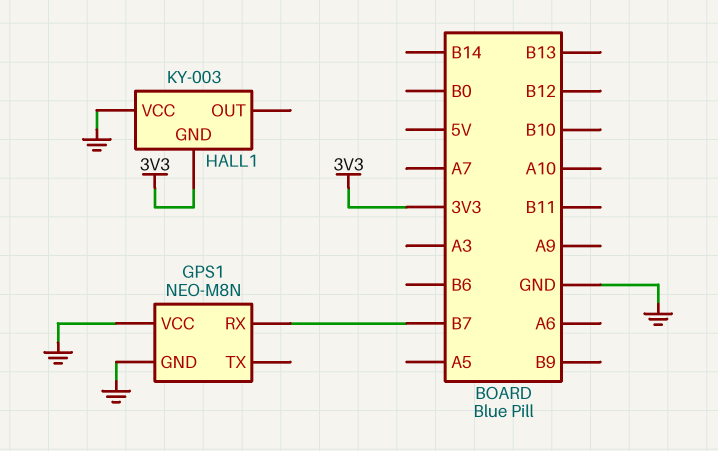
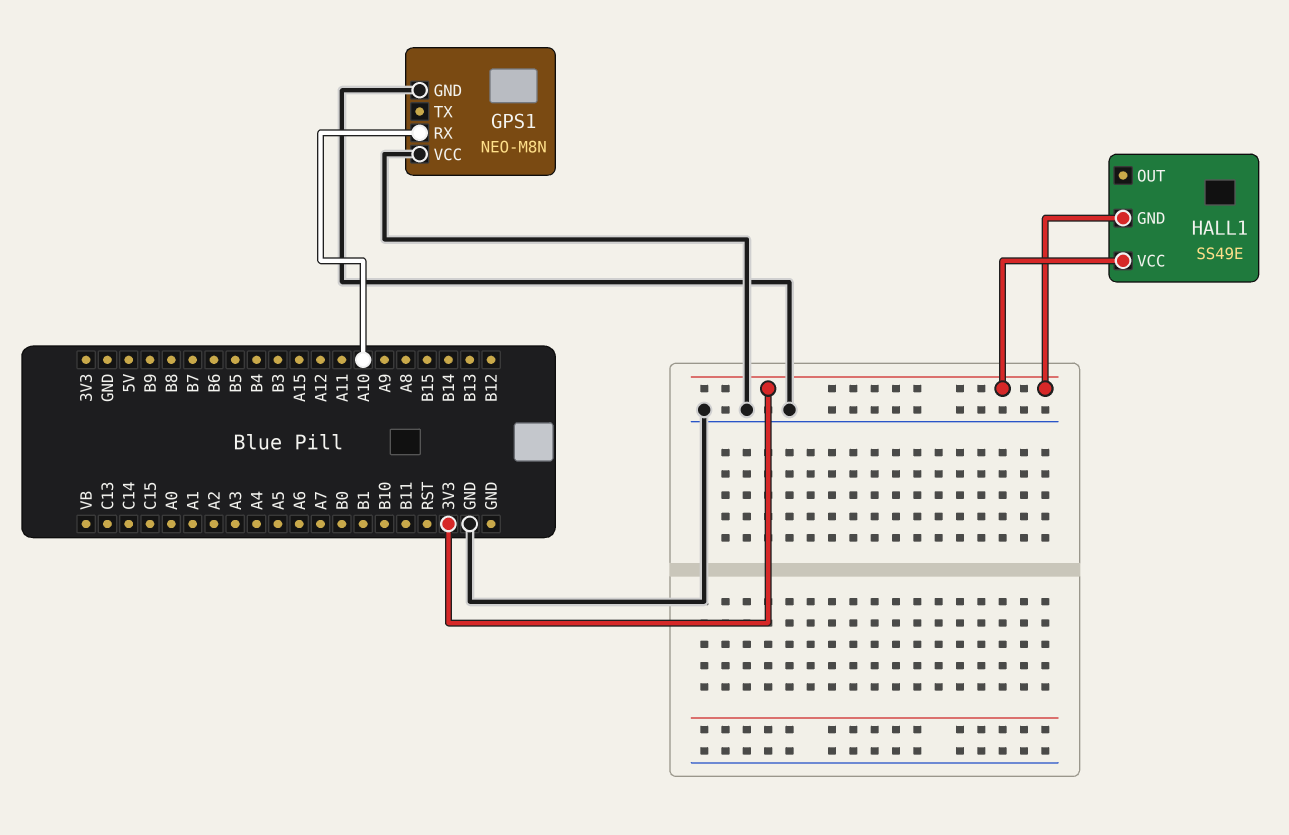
GPS1 pin RX: B7 -> A10
HALL1: KY-003 -> SS49E
HALL1 pin VCC: GND -> 3V3

